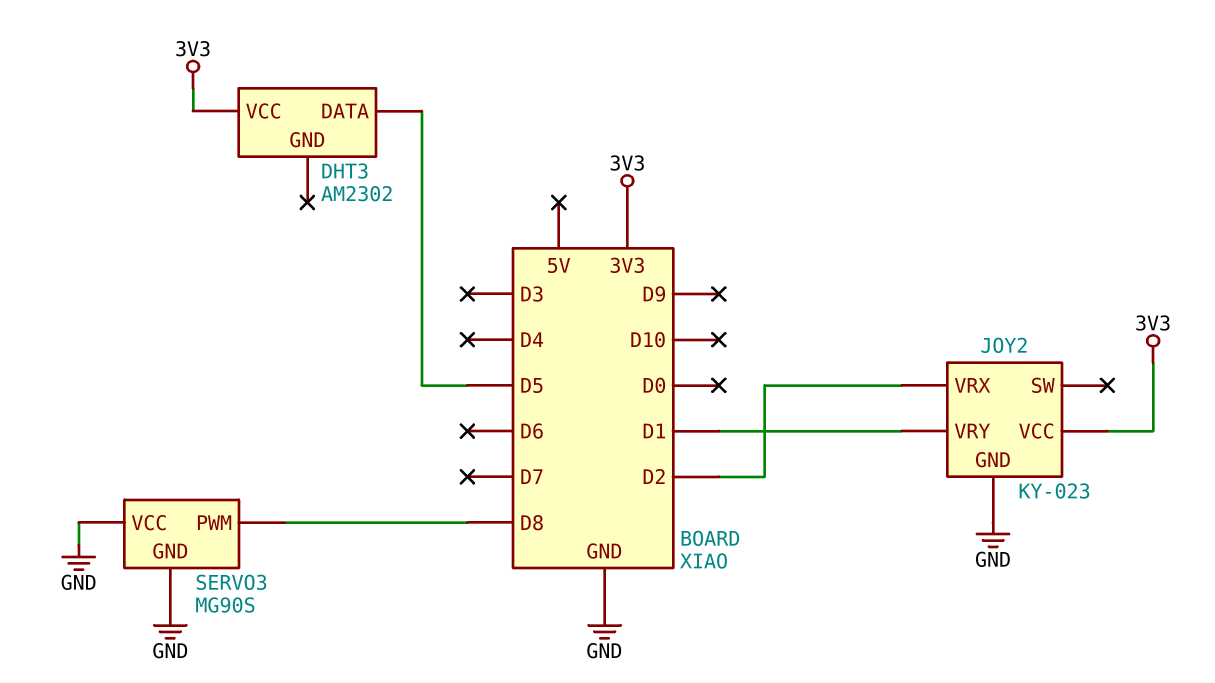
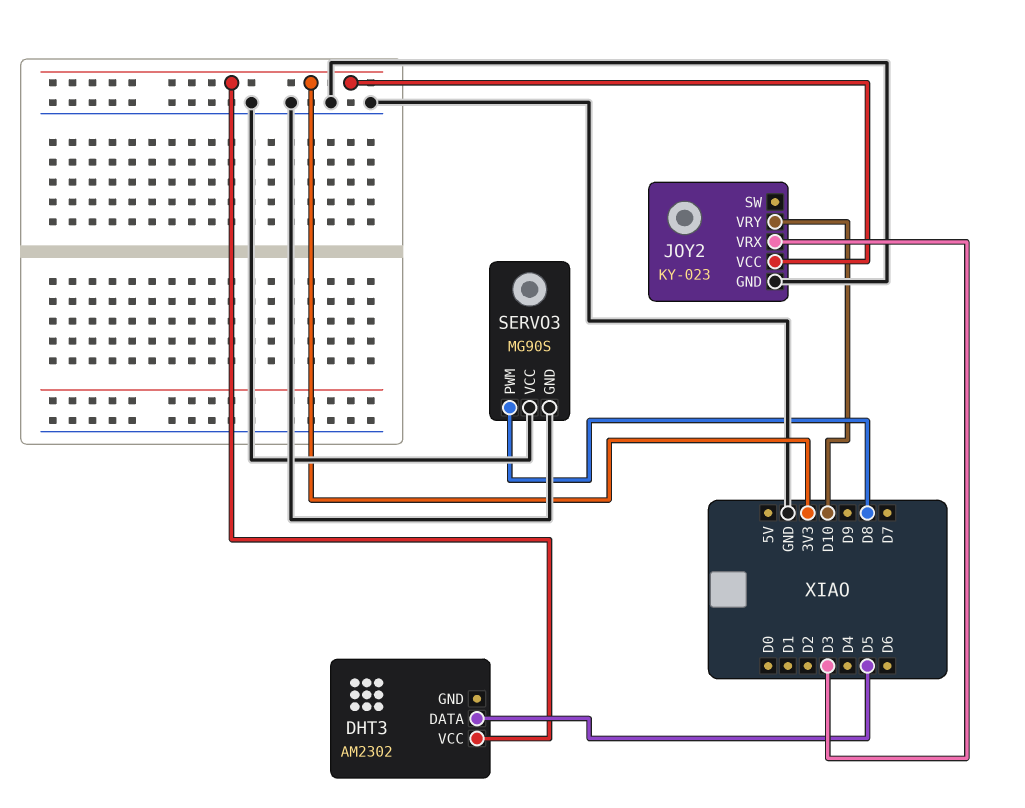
JOY2 pin VRX: D2 -> D3
JOY2 pin VRY: D1 -> D10

